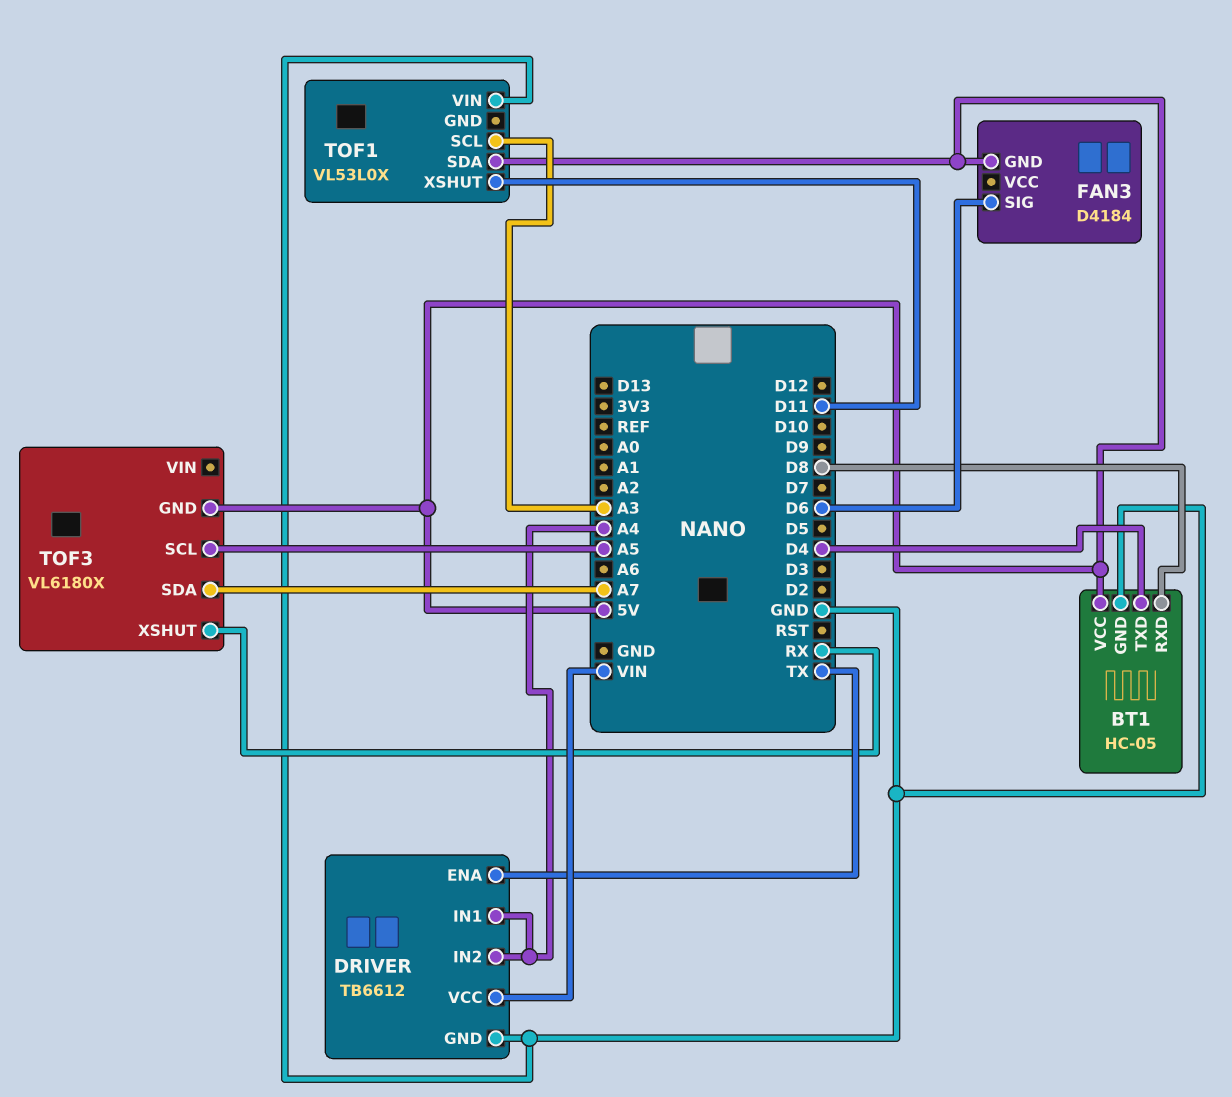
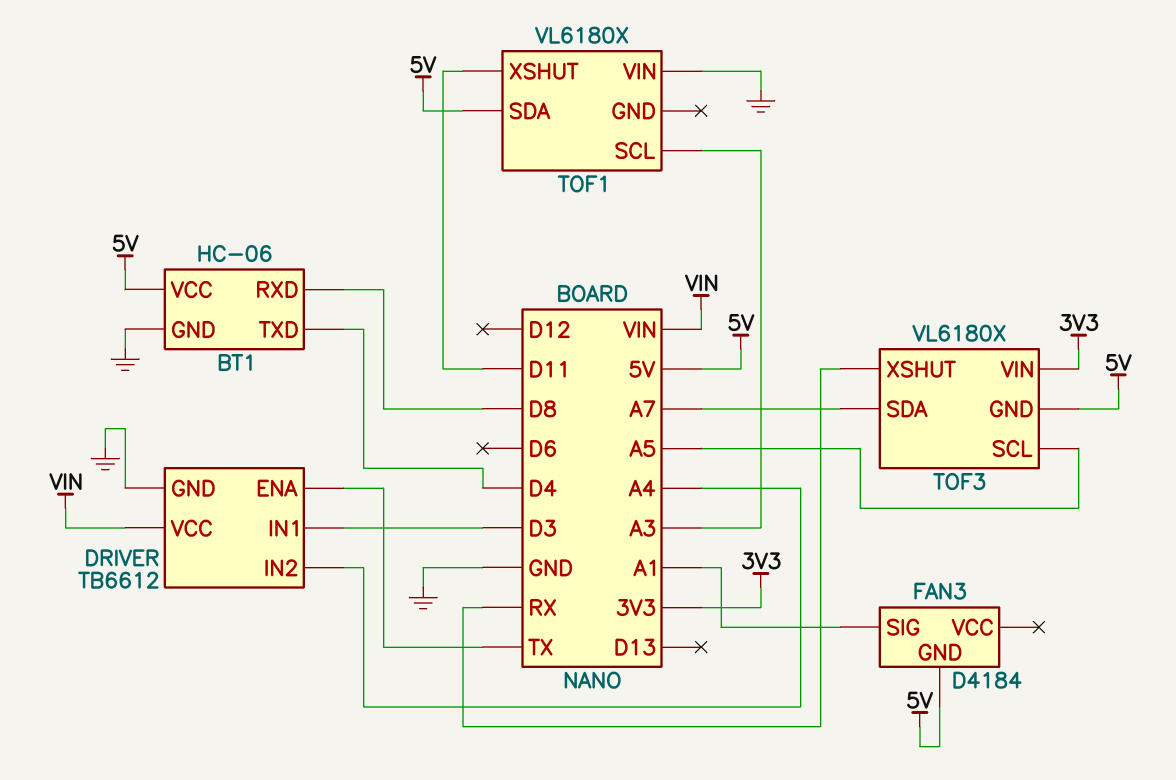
BT1: HC-05 -> HC-06
DRIVER pin IN1: A4 -> D3
FAN3 pin SIG: D6 -> A1
TOF1: VL53L0X -> VL6180X
TOF3 pin VIN: none -> 3V3

